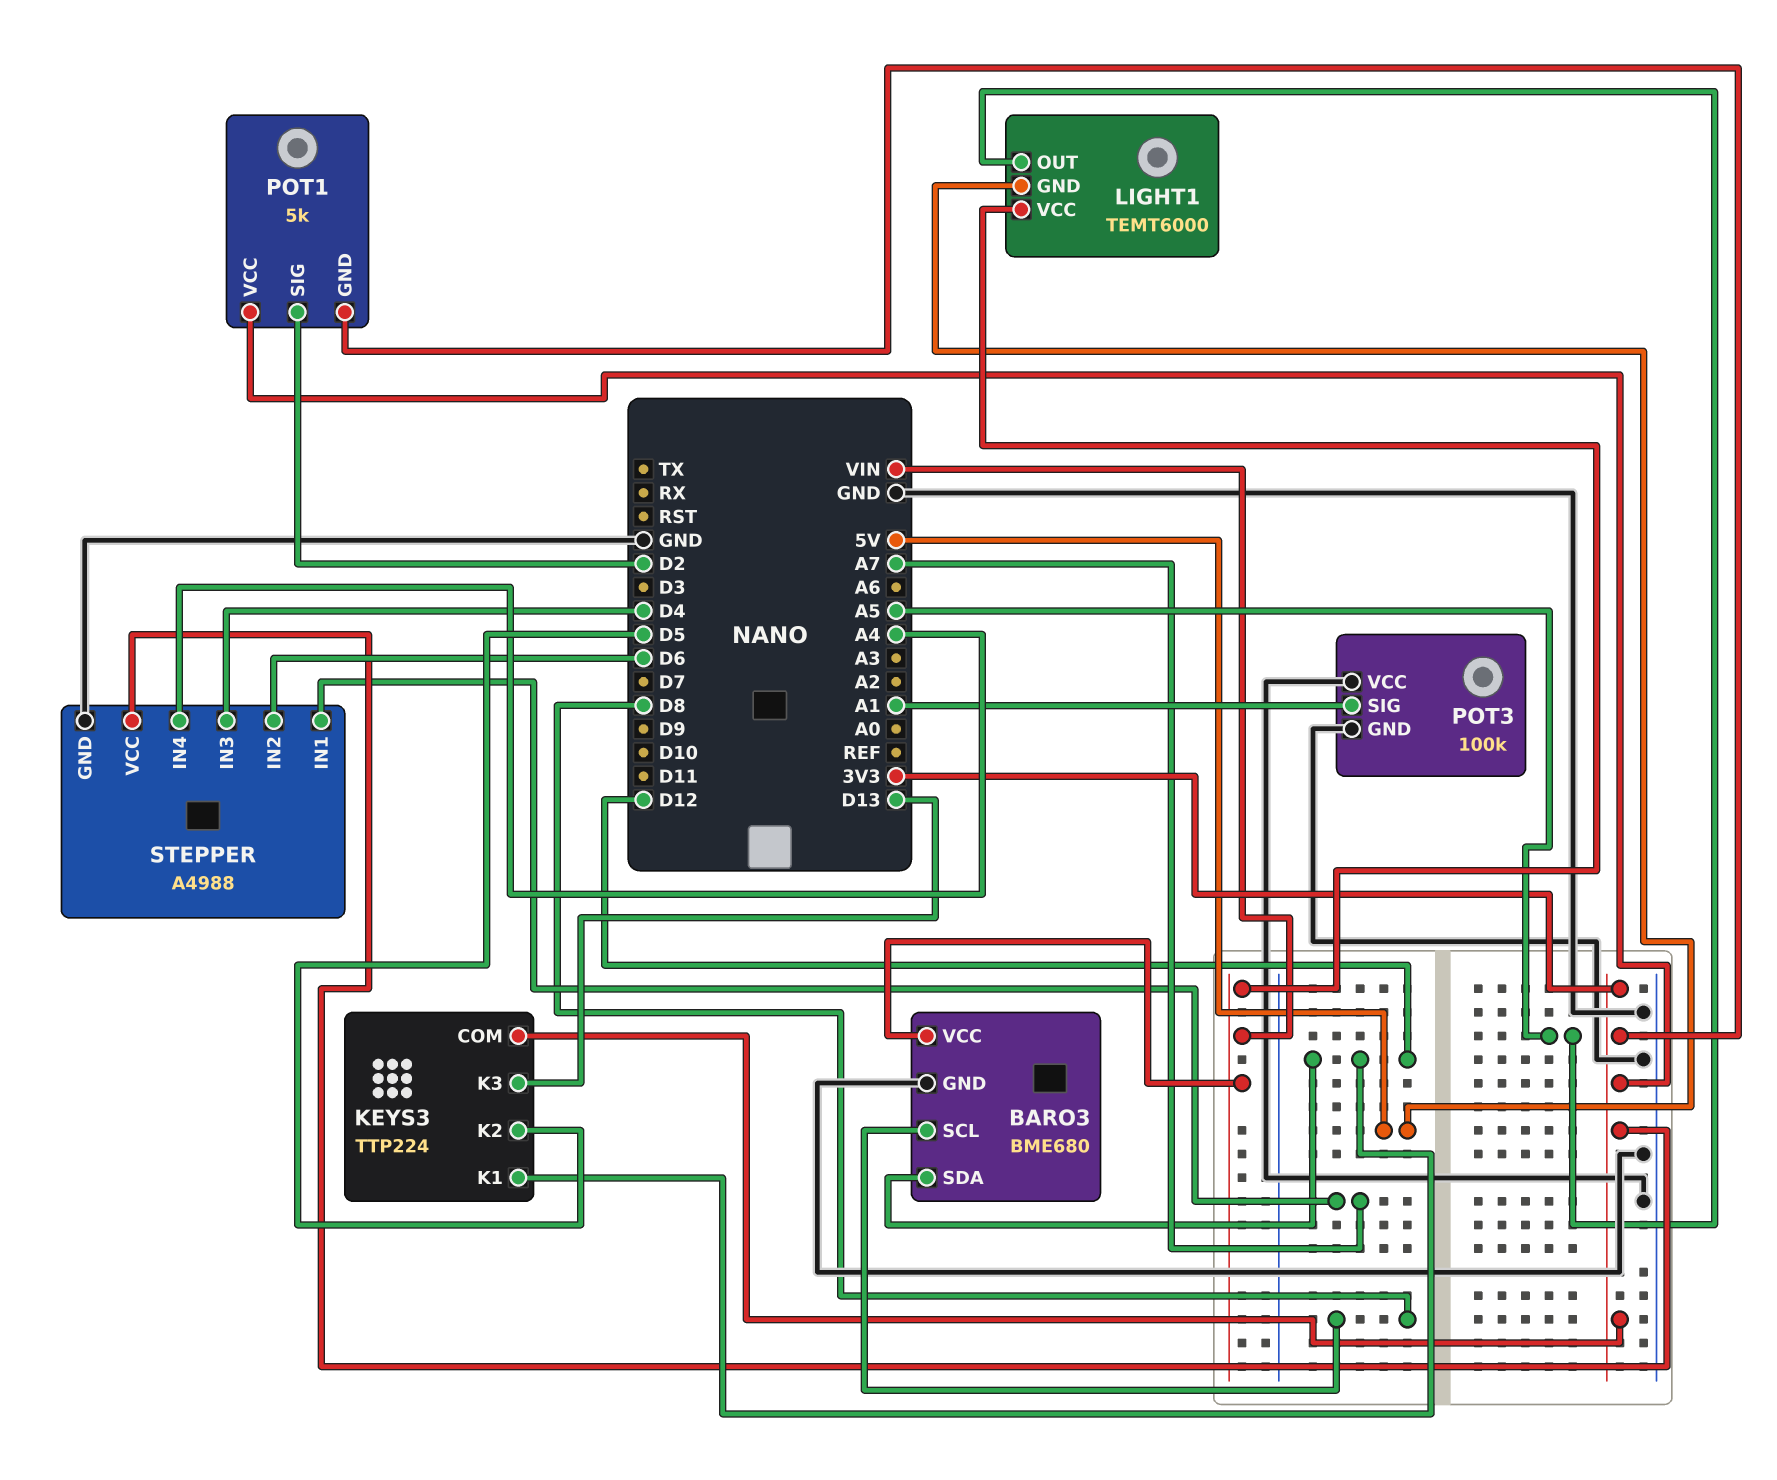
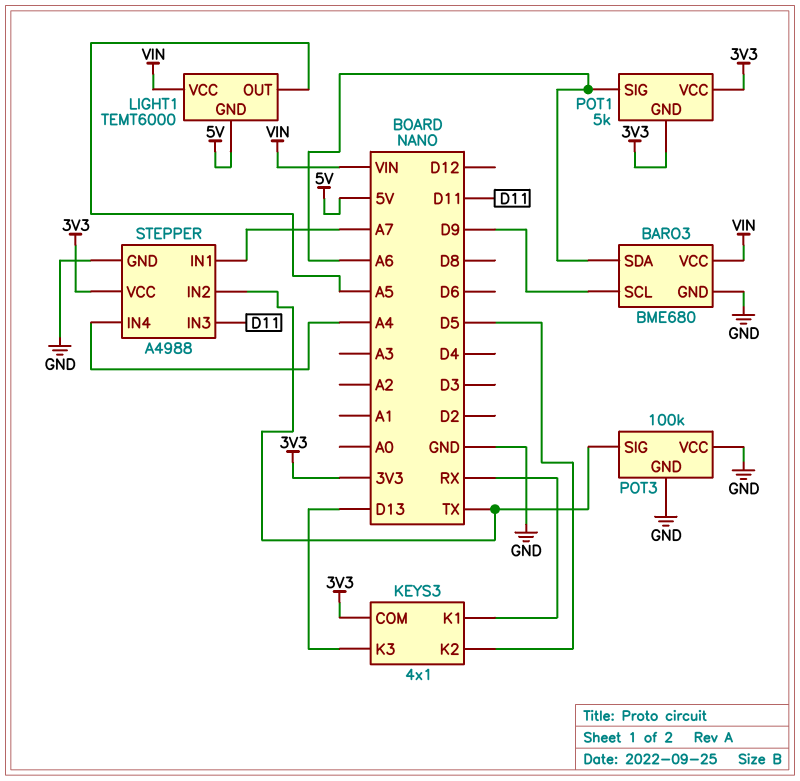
BARO3 pin SCL: D8 -> D9
BARO3 pin SDA: D12 -> A6
KEYS3: TTP224 -> 4x1
KEYS3 pin K1: D12 -> RX
POT1 pin SIG: D2 -> A6
POT3 pin SIG: A1 -> TX
STEPPER pin IN2: D6 -> TX
STEPPER pin IN3: D4 -> D11

